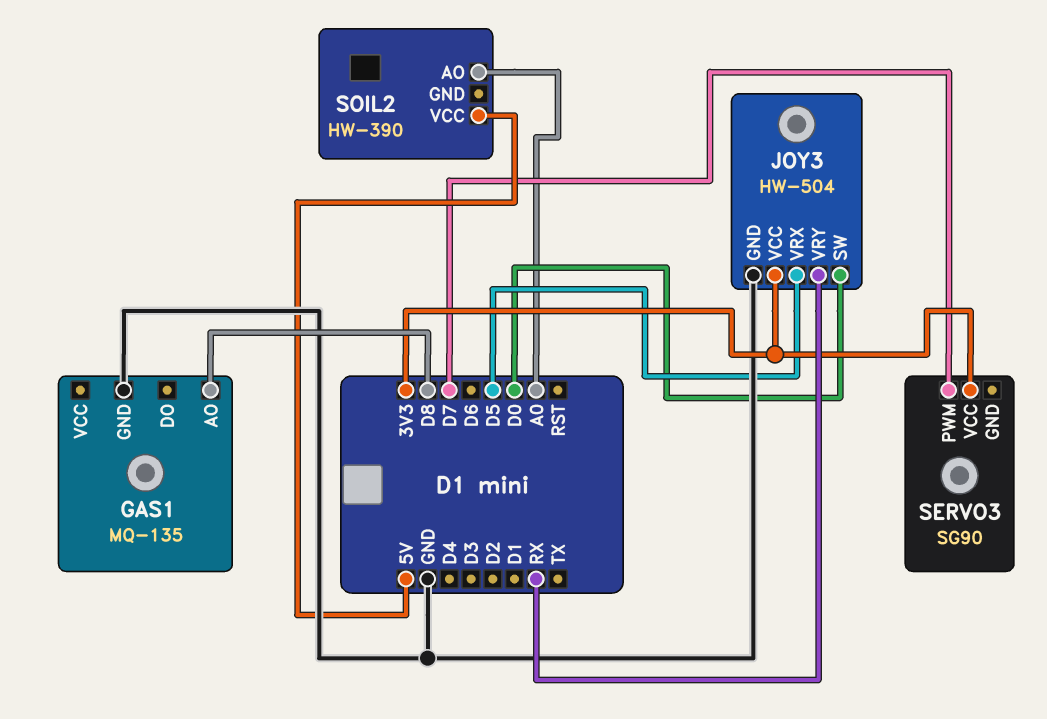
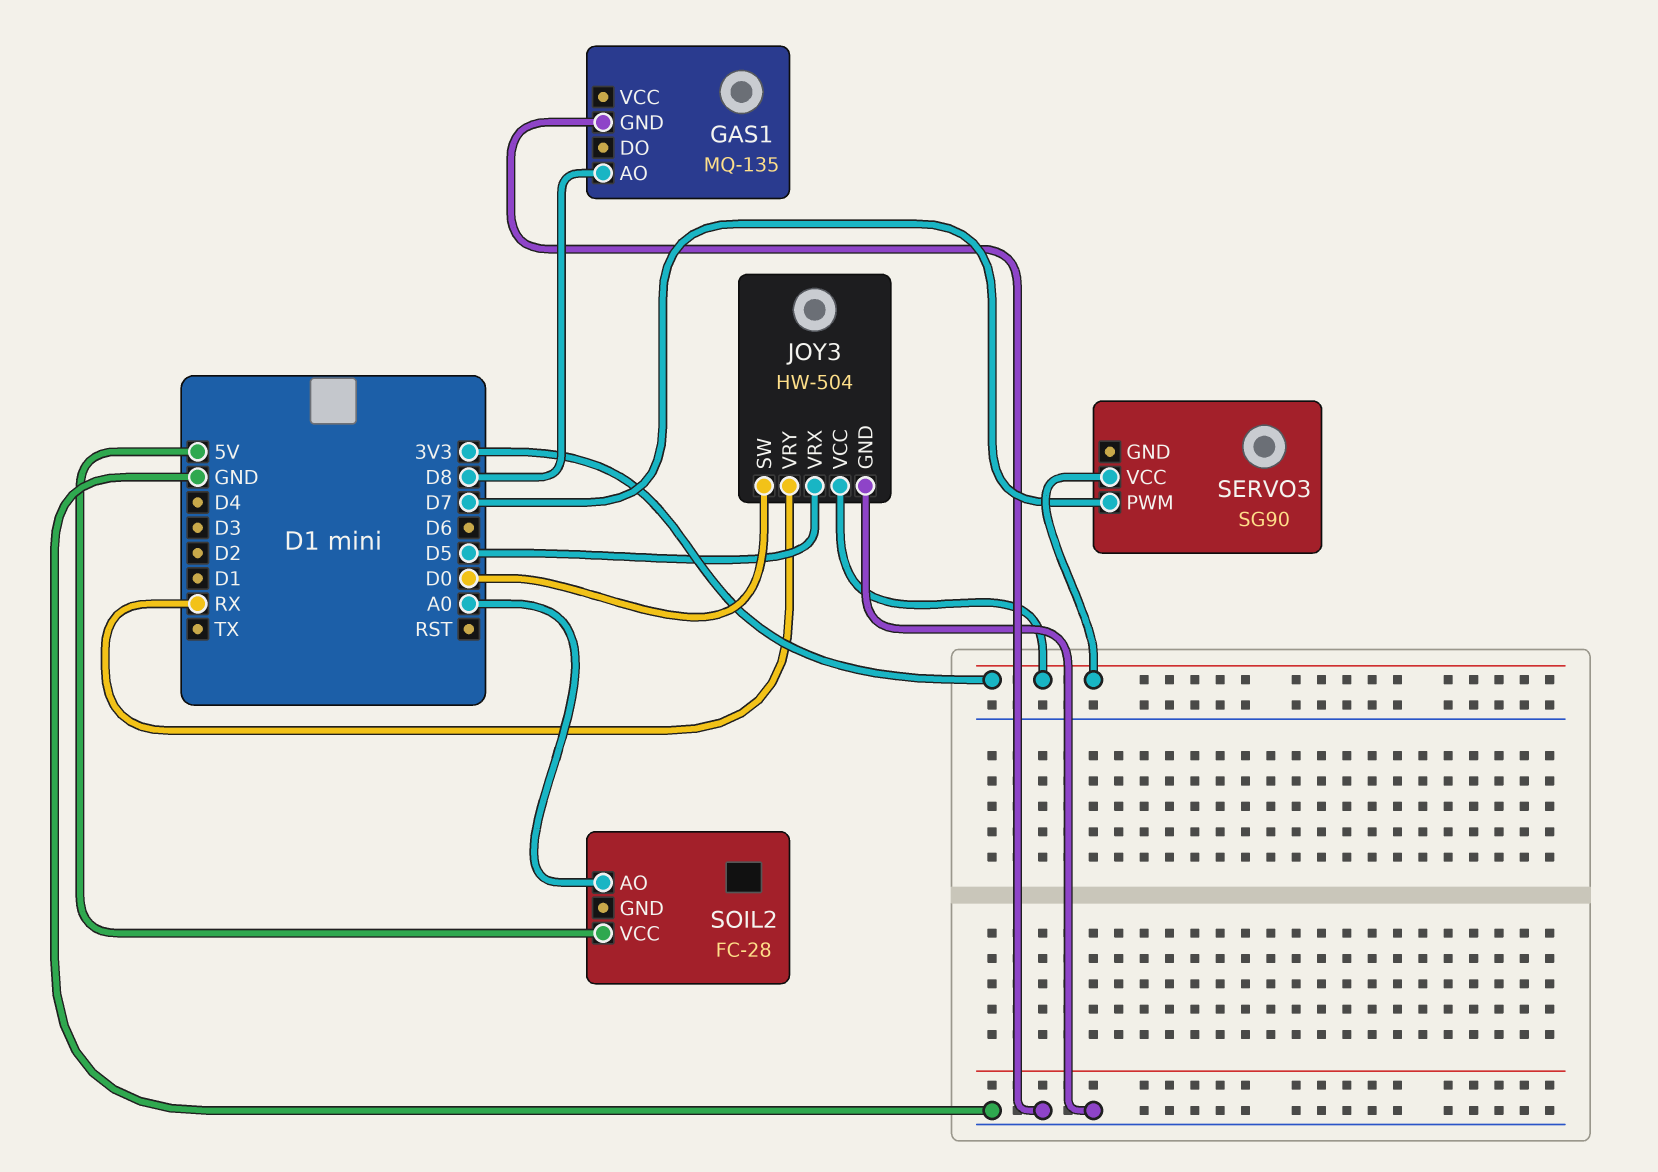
SOIL2: HW-390 -> FC-28

